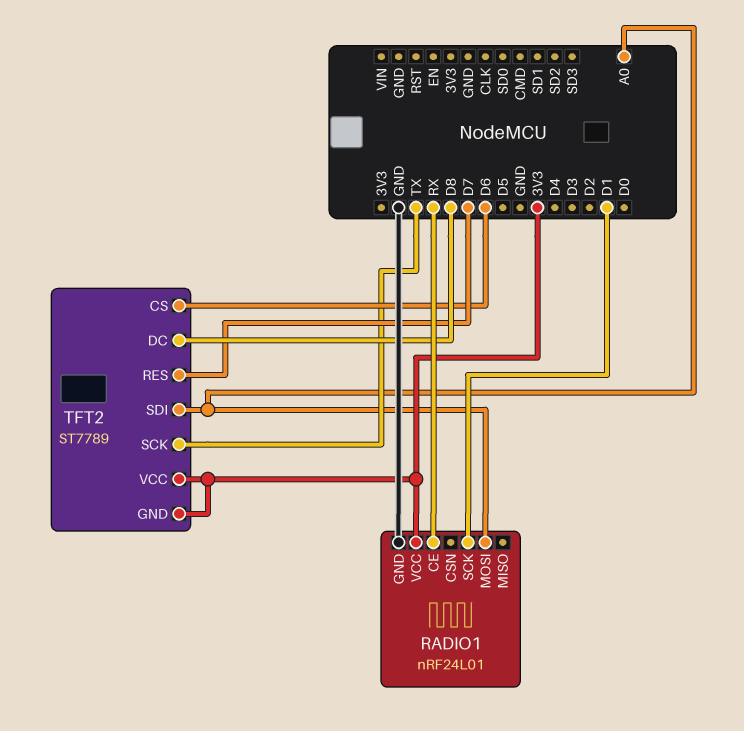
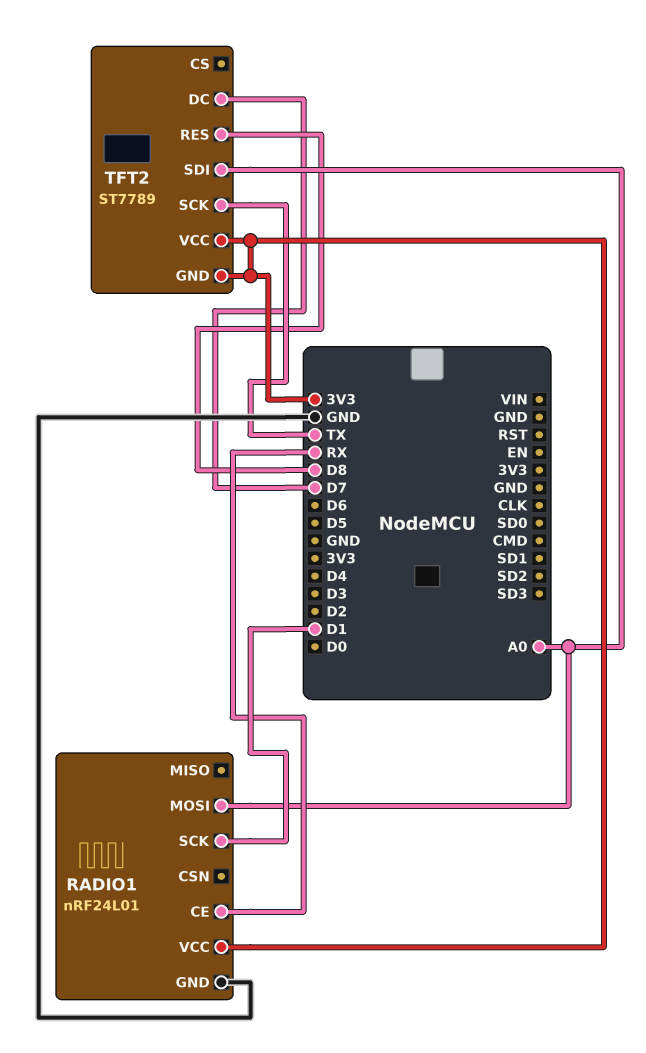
TFT2 pin CS: D6 -> none
TFT2 pin DC: D8 -> D7
TFT2 pin RES: D7 -> D8

